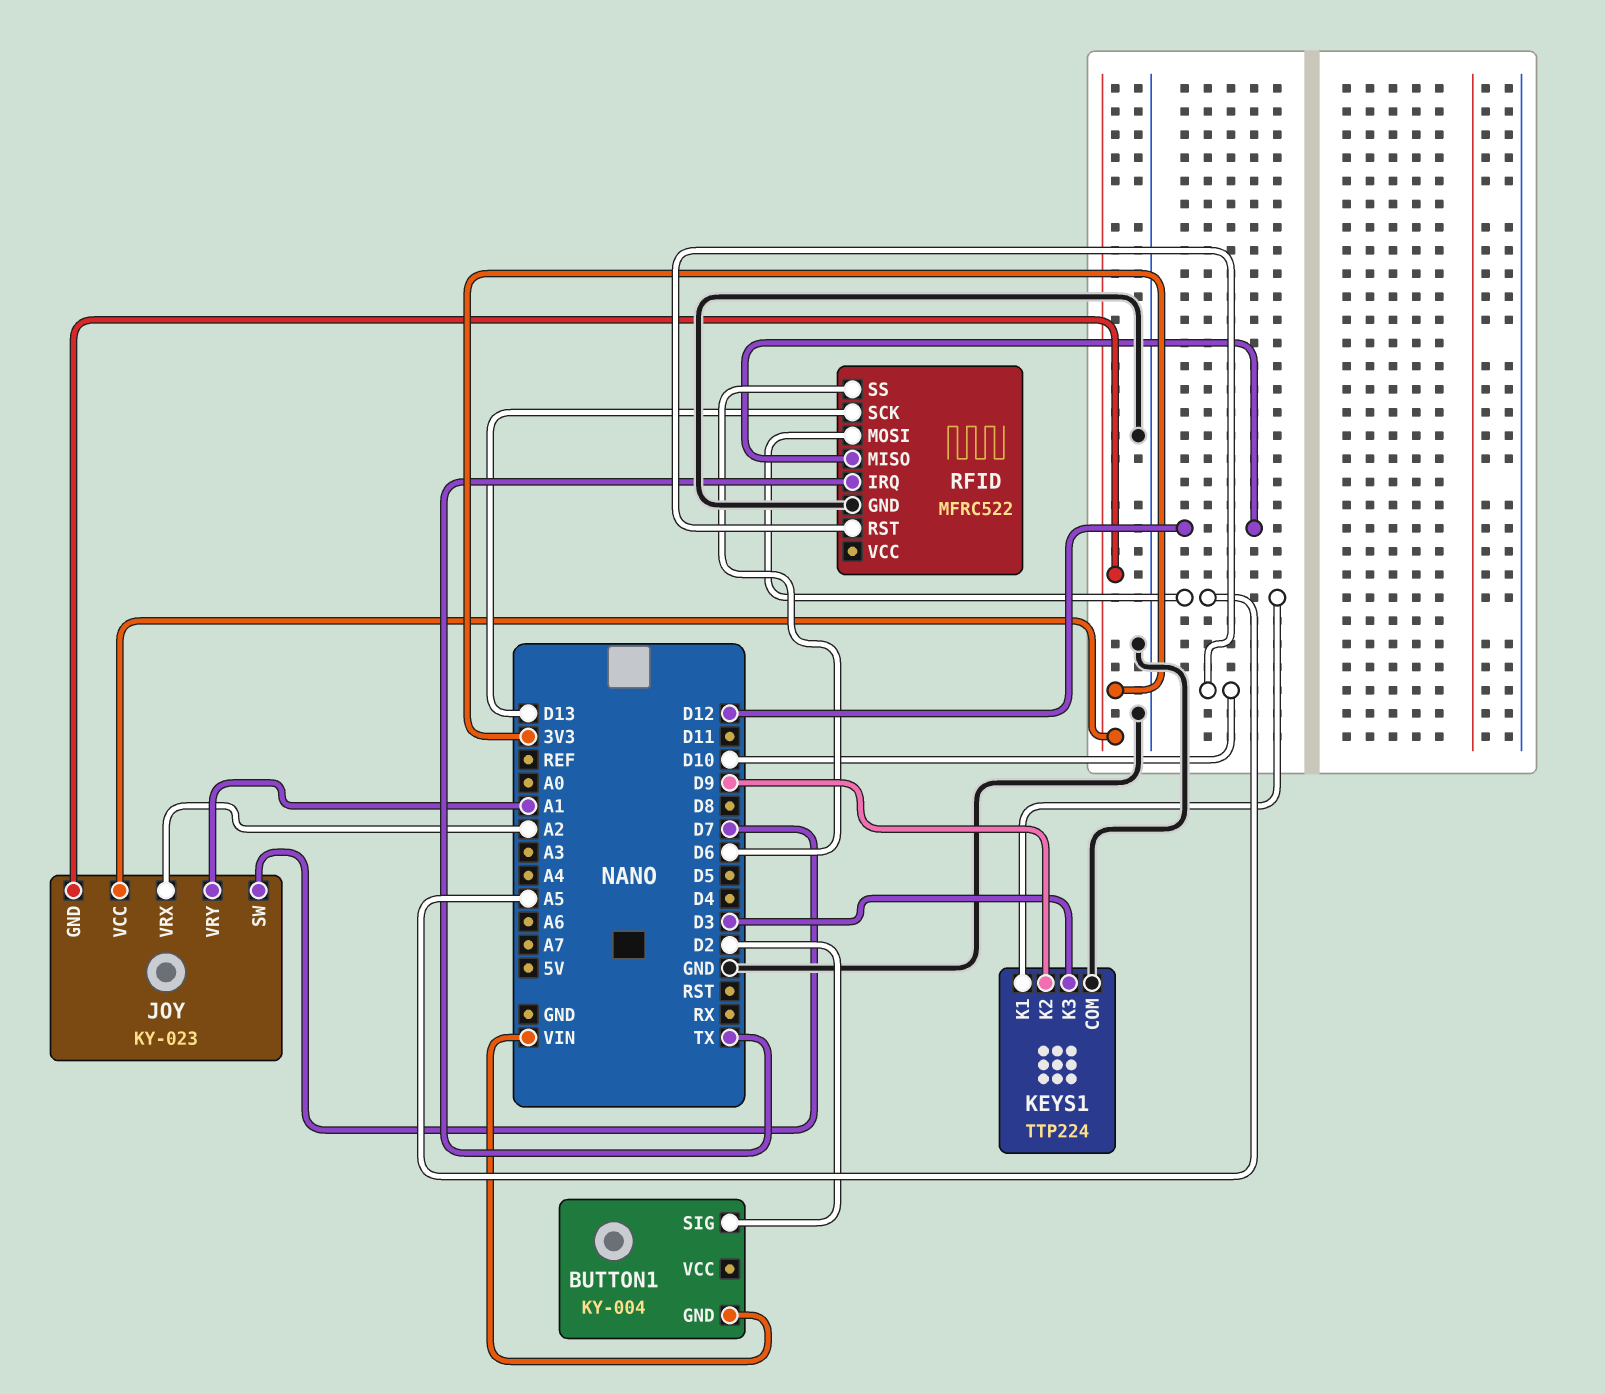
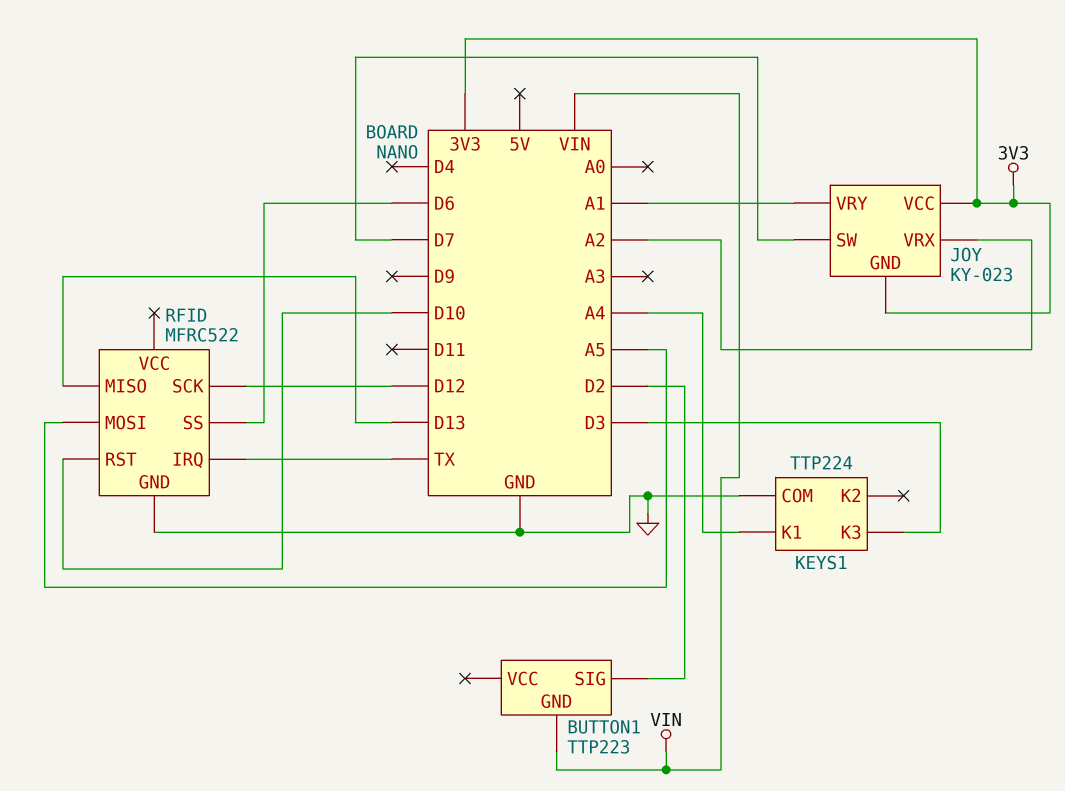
BUTTON1: KY-004 -> TTP223
KEYS1 pin K1: A5 -> A4
KEYS1 pin K2: D9 -> none
RFID pin MISO: D12 -> D13
RFID pin SCK: D13 -> D12

